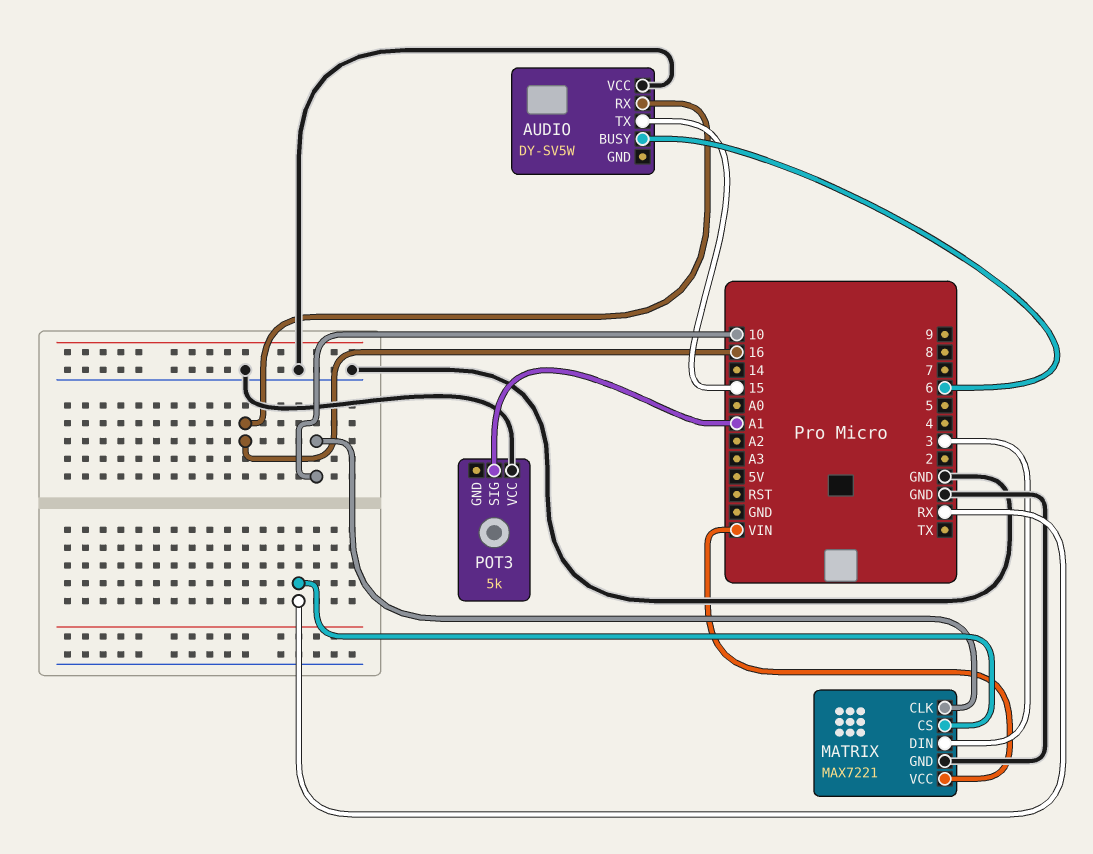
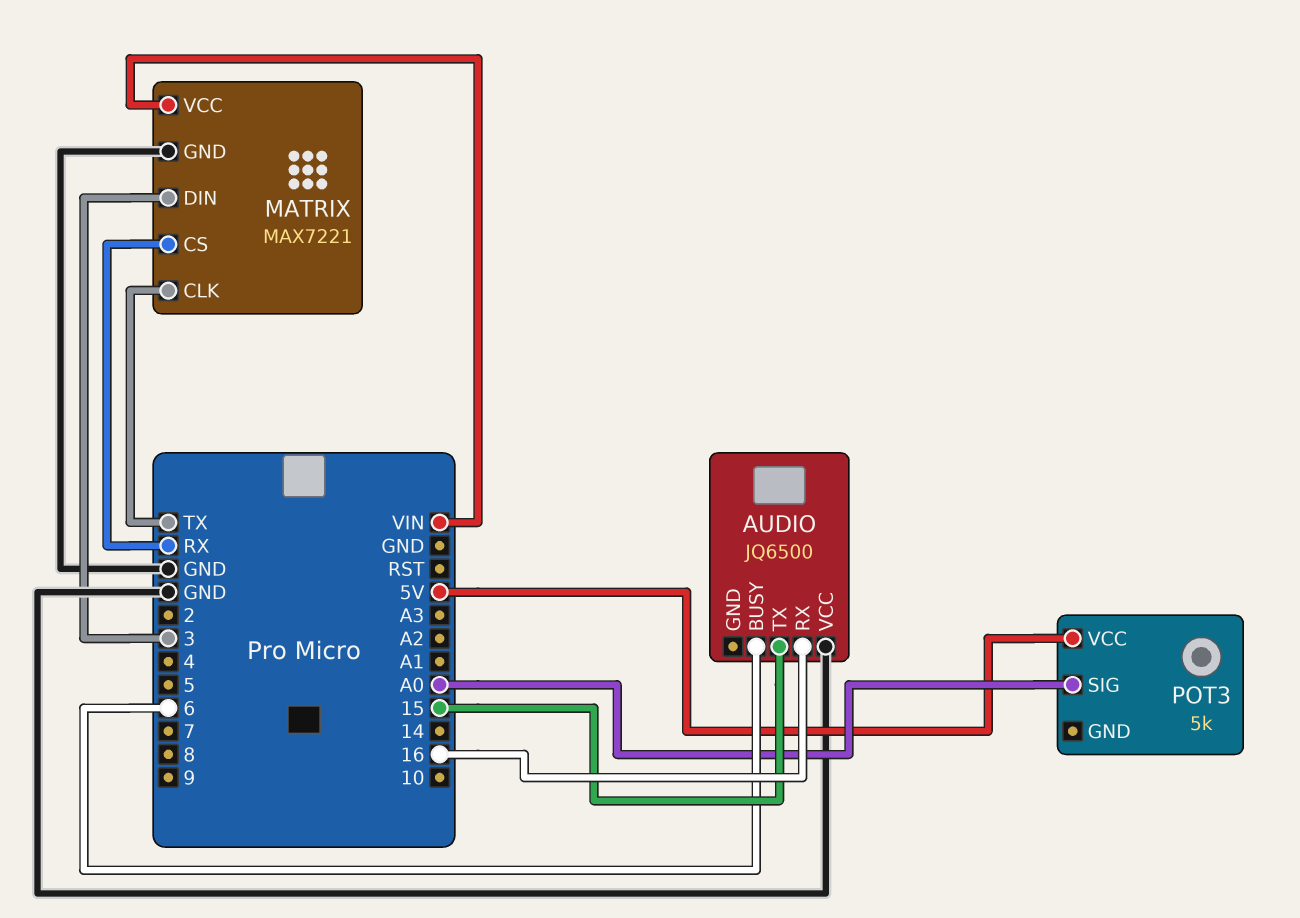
AUDIO: DY-SV5W -> JQ6500
MATRIX pin CLK: 10 -> TX
POT3 pin SIG: A1 -> A0
POT3 pin VCC: GND -> 5V

